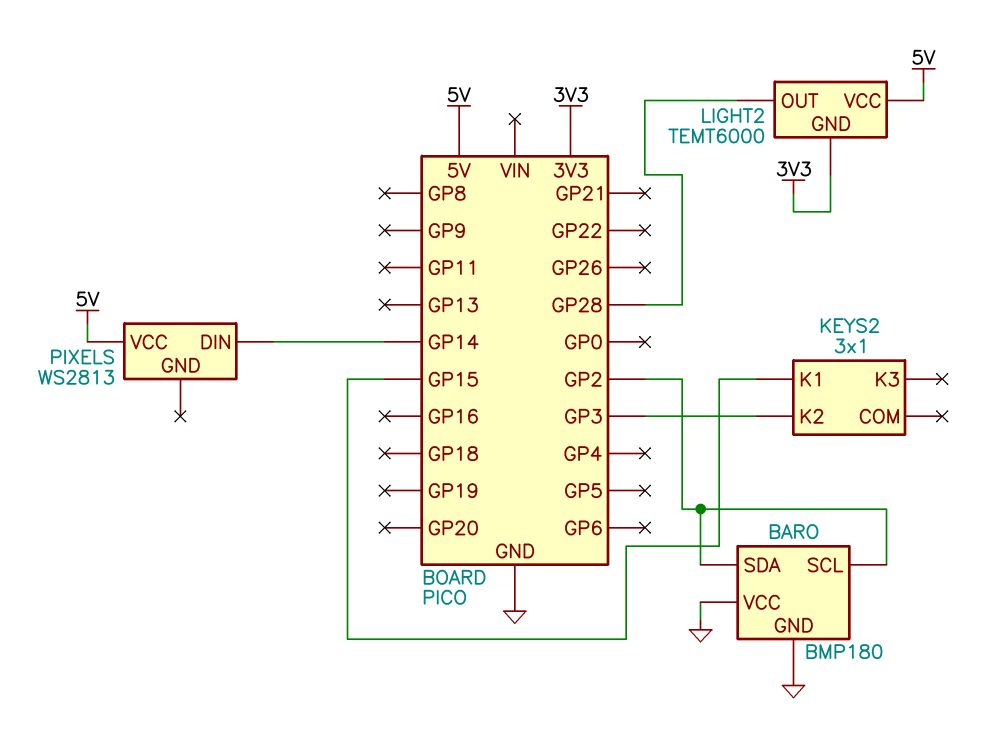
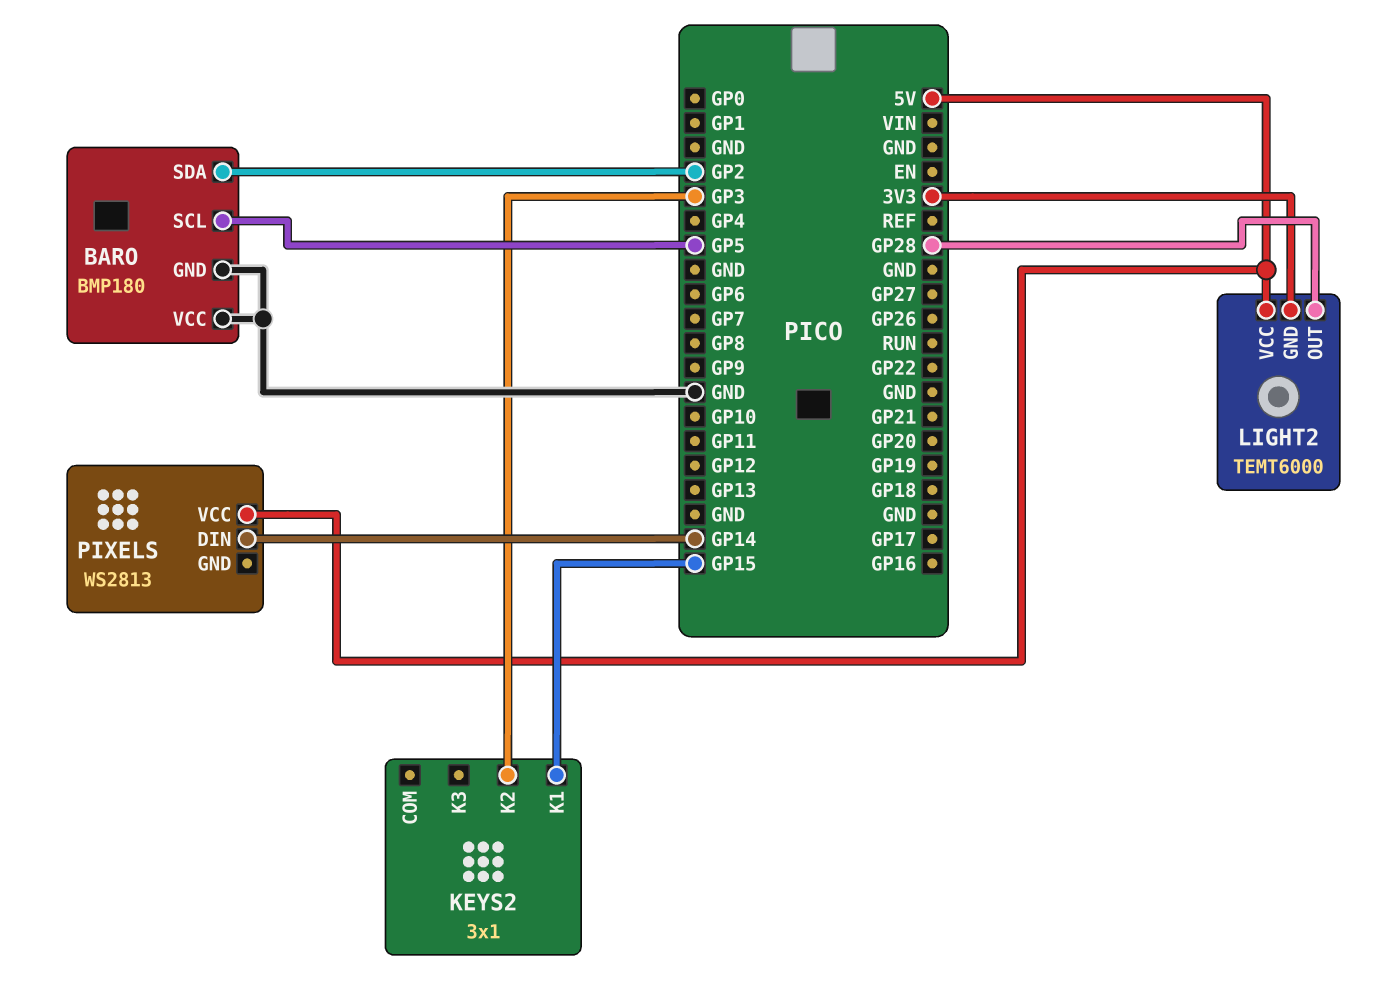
BARO pin SCL: GP2 -> GP5

